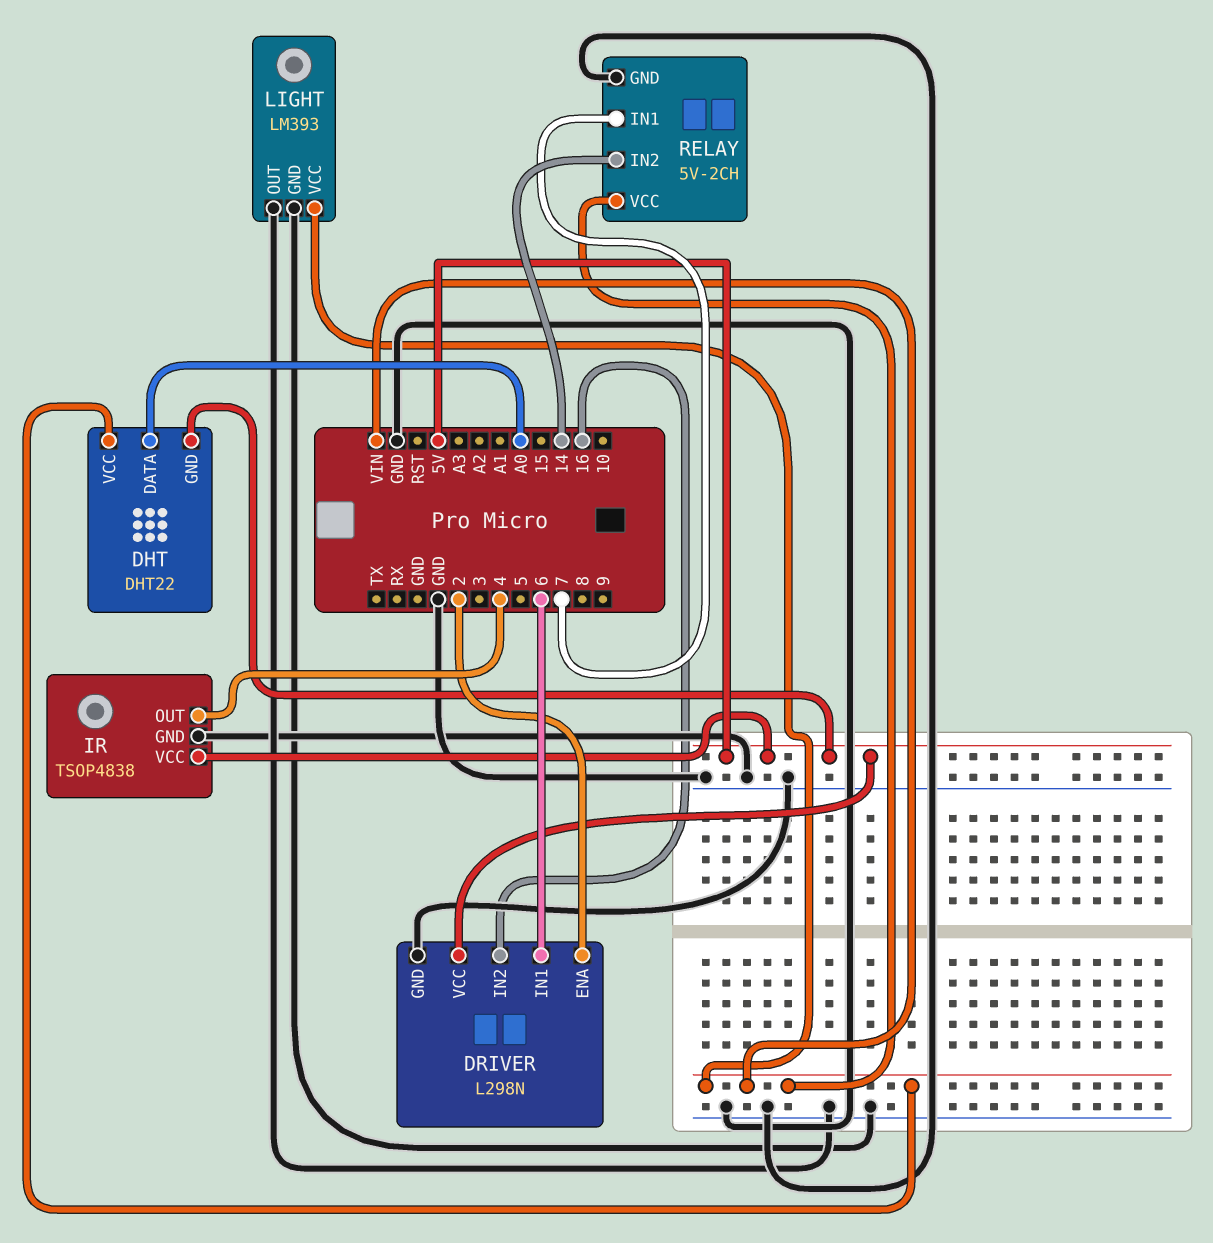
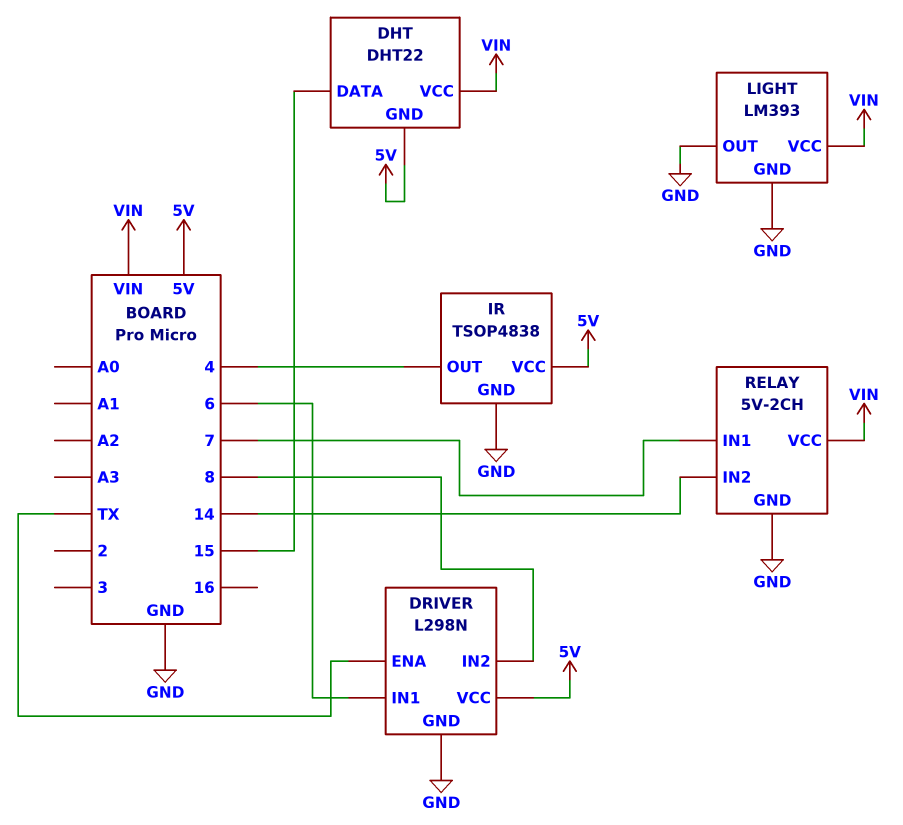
DHT pin DATA: A0 -> 15
DRIVER pin ENA: 2 -> TX
DRIVER pin IN2: 16 -> 8

